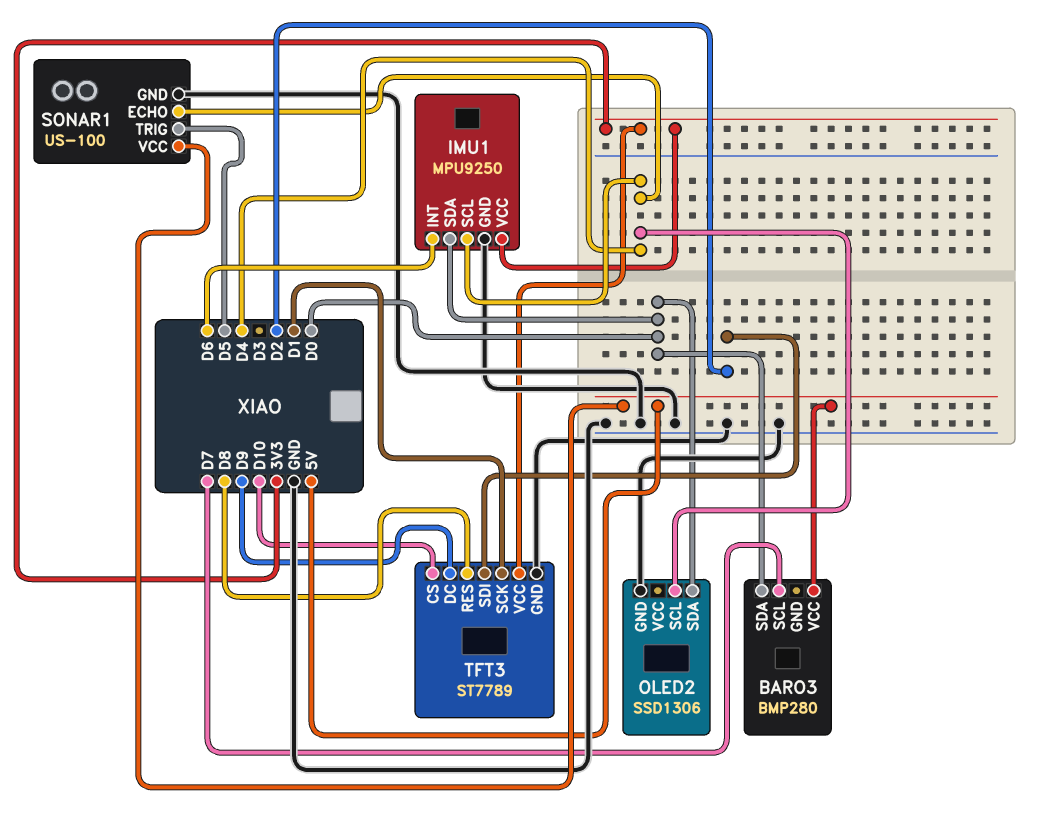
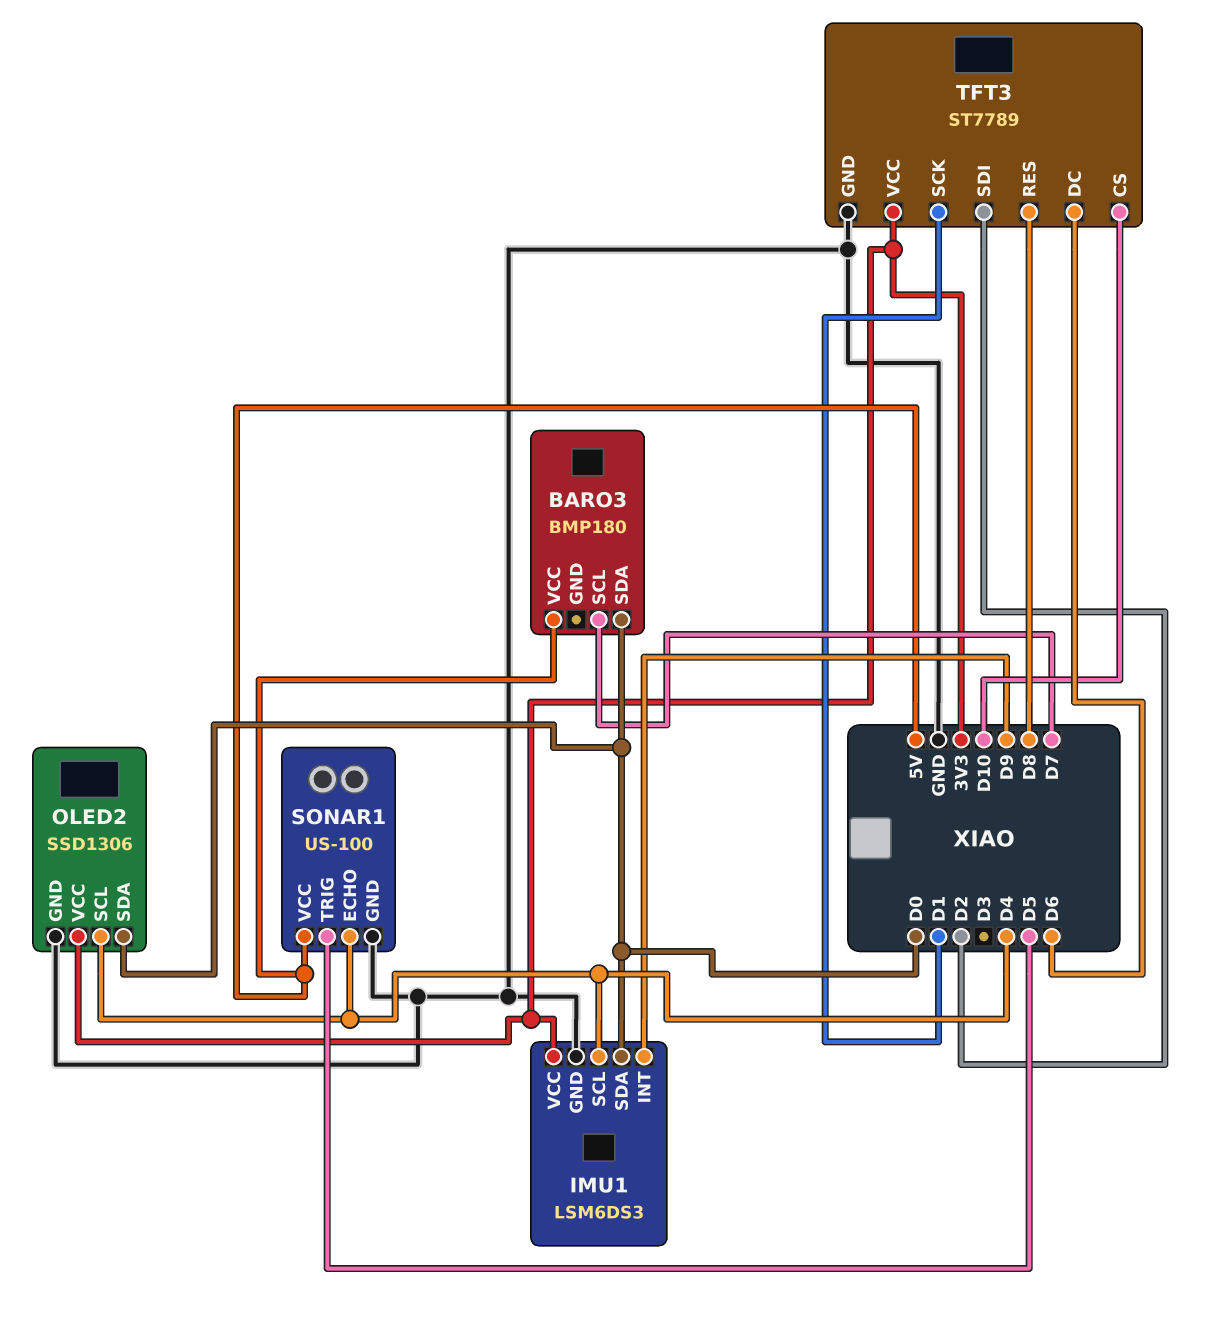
BARO3: BMP280 -> BMP180
IMU1: MPU9250 -> LSM6DS3
IMU1 pin INT: D6 -> D9
OLED2 pin VCC: none -> 3V3
TFT3 pin DC: D9 -> D6

